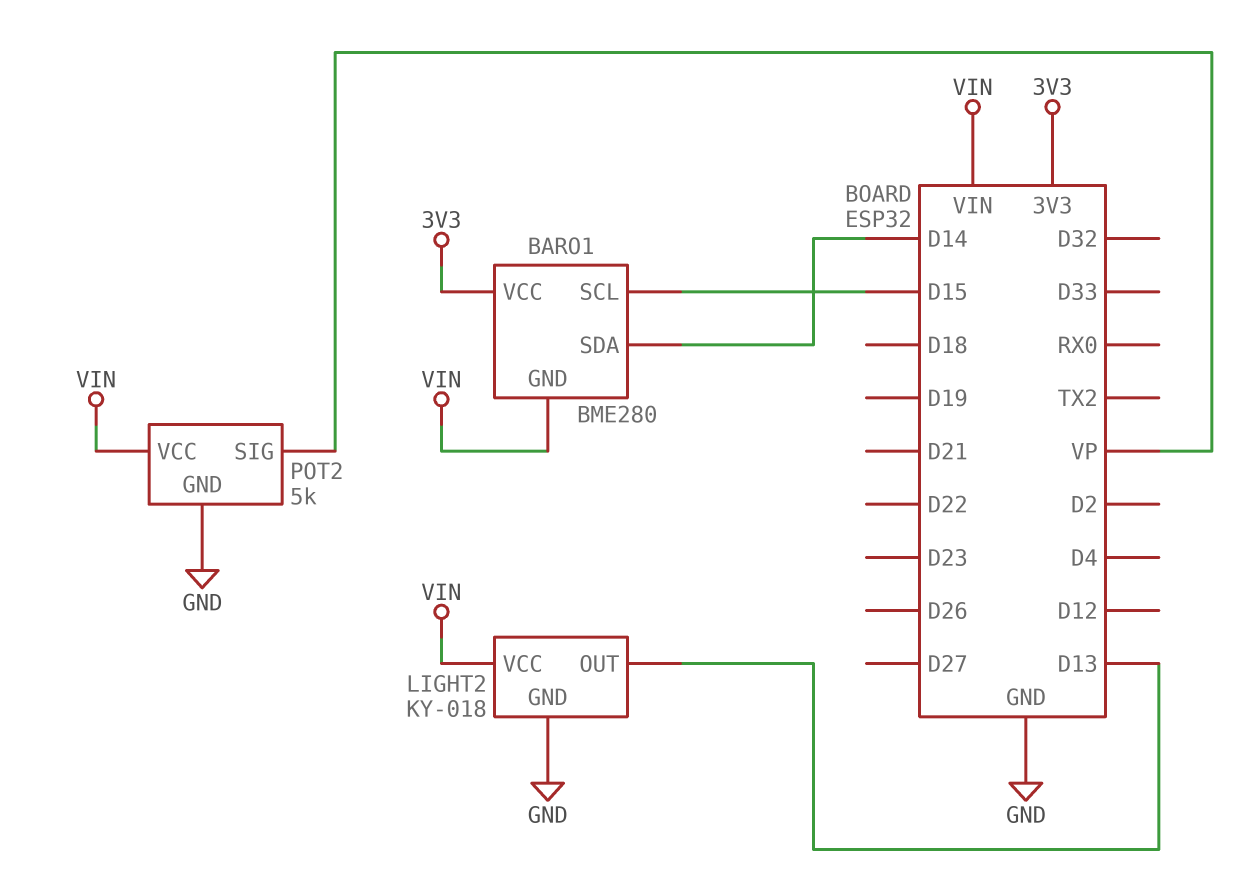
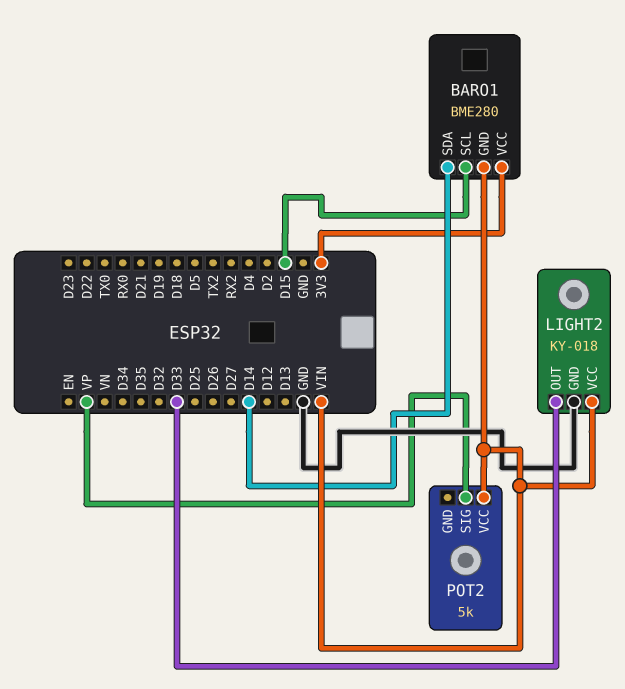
LIGHT2 pin OUT: D13 -> D33
POT2 pin GND: GND -> none

